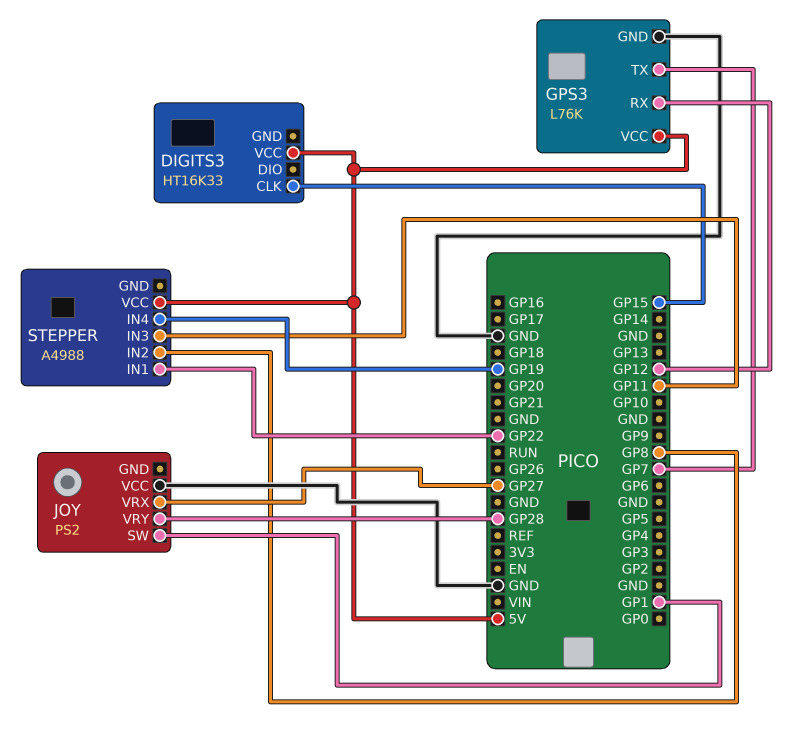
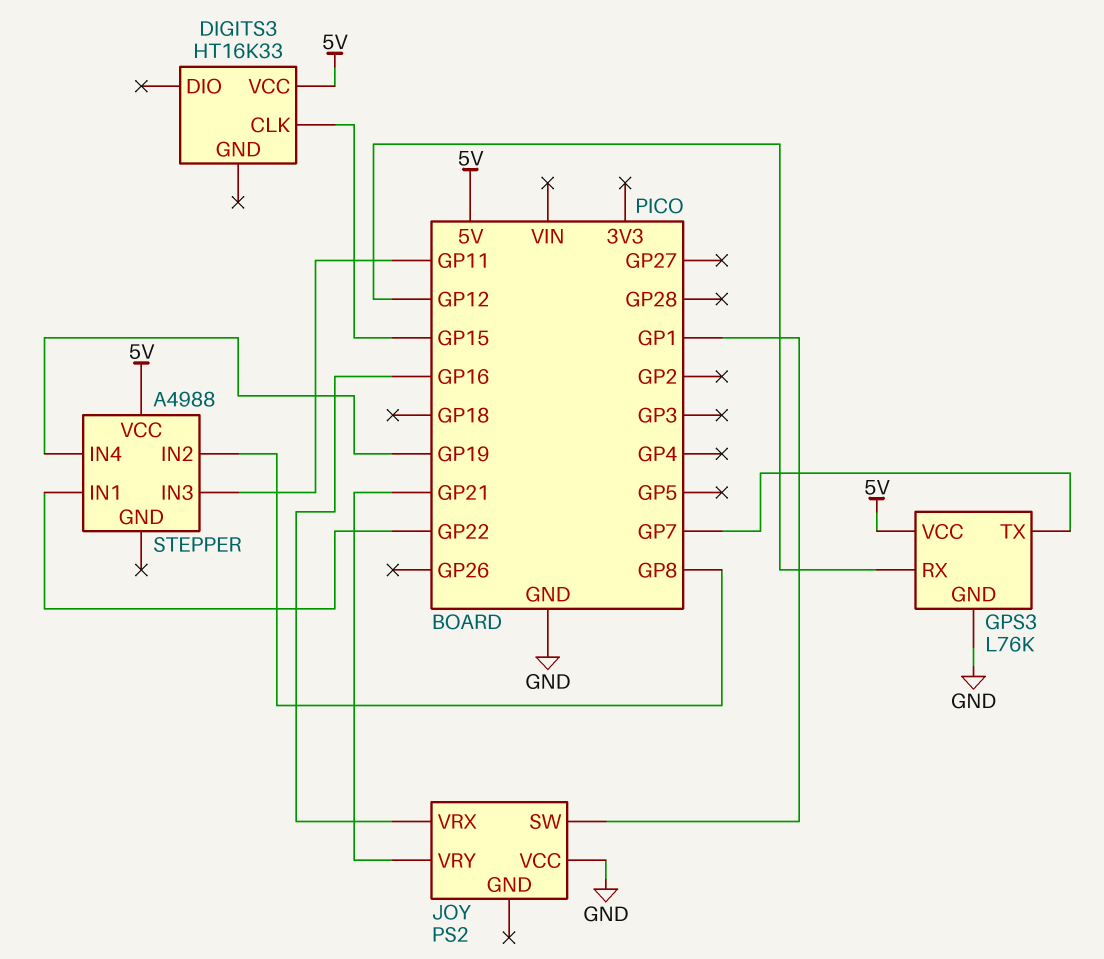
JOY pin VRX: GP27 -> GP16
JOY pin VRY: GP28 -> GP21

